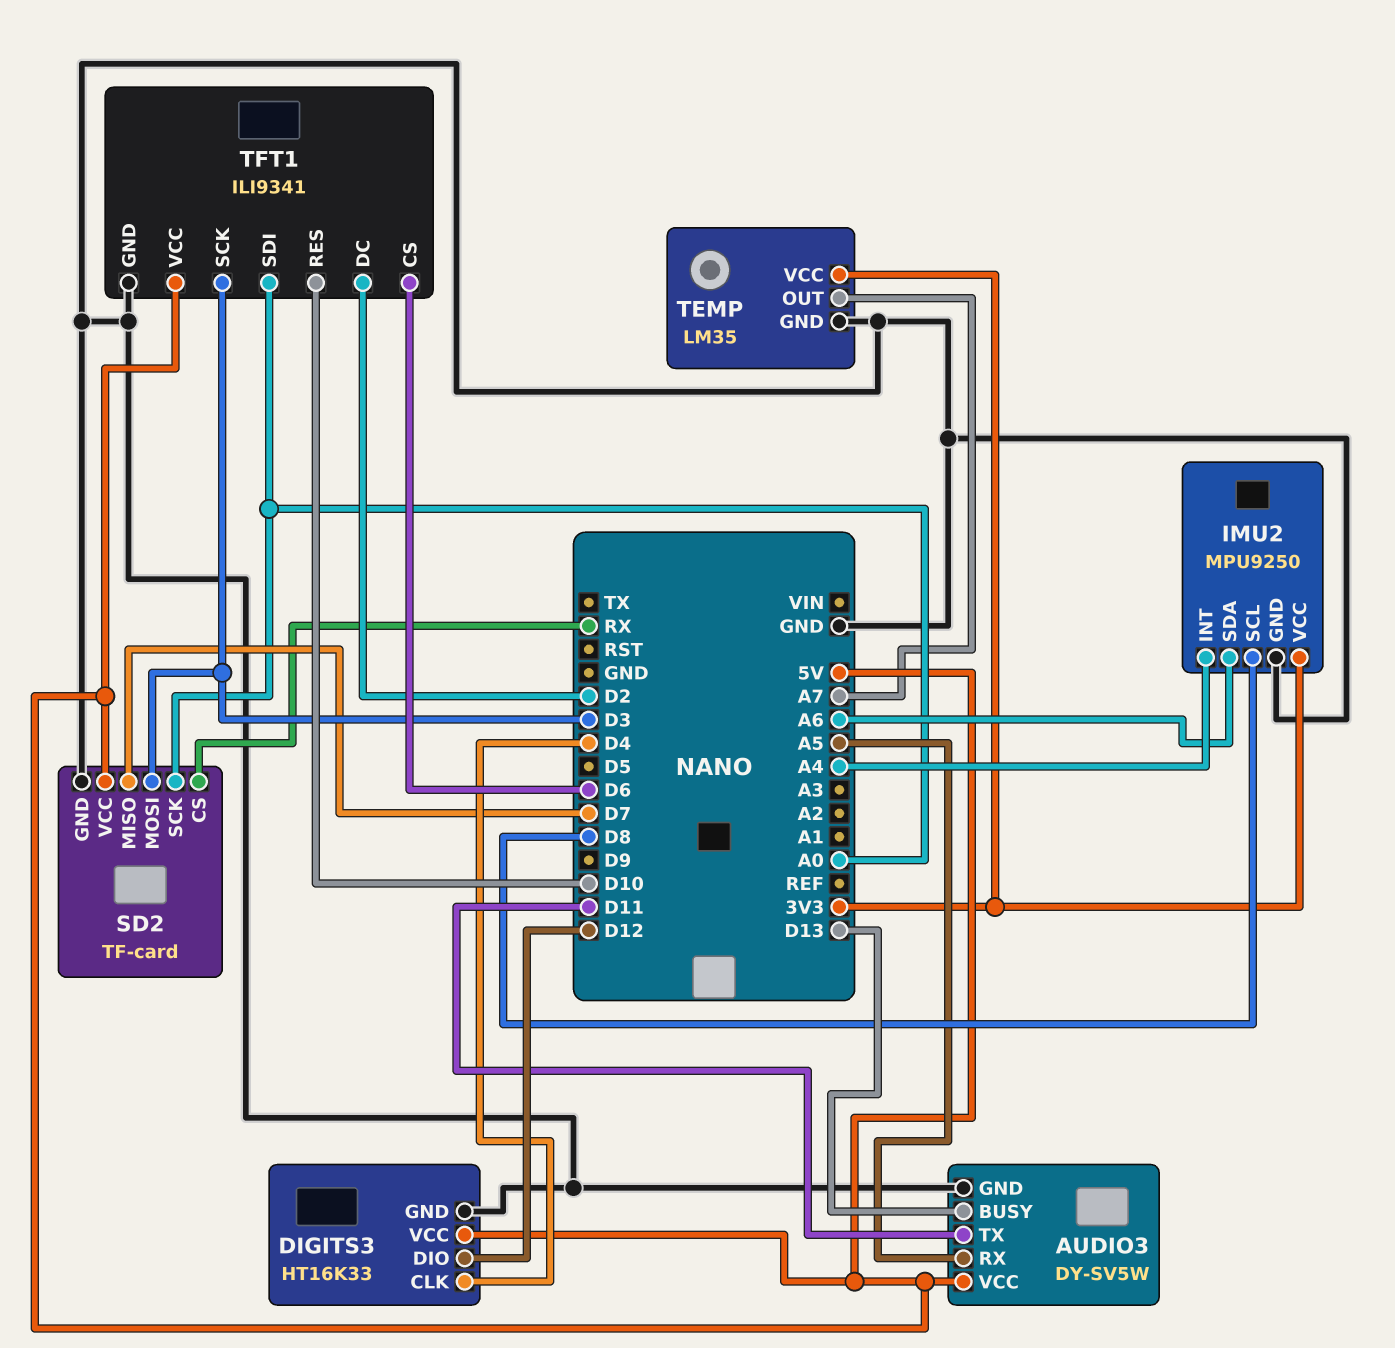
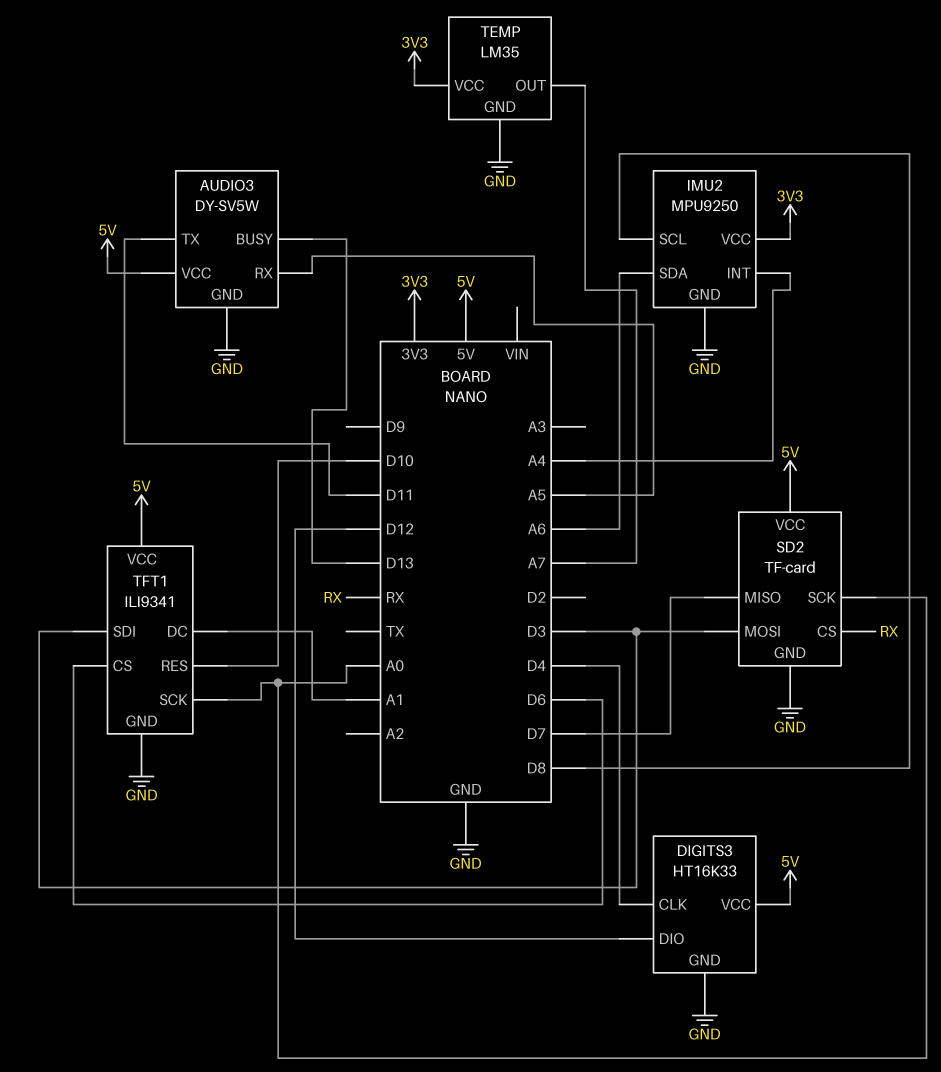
TFT1 pin DC: D2 -> A1
TFT1 pin SCK: D3 -> A0
TFT1 pin SDI: A0 -> D3

